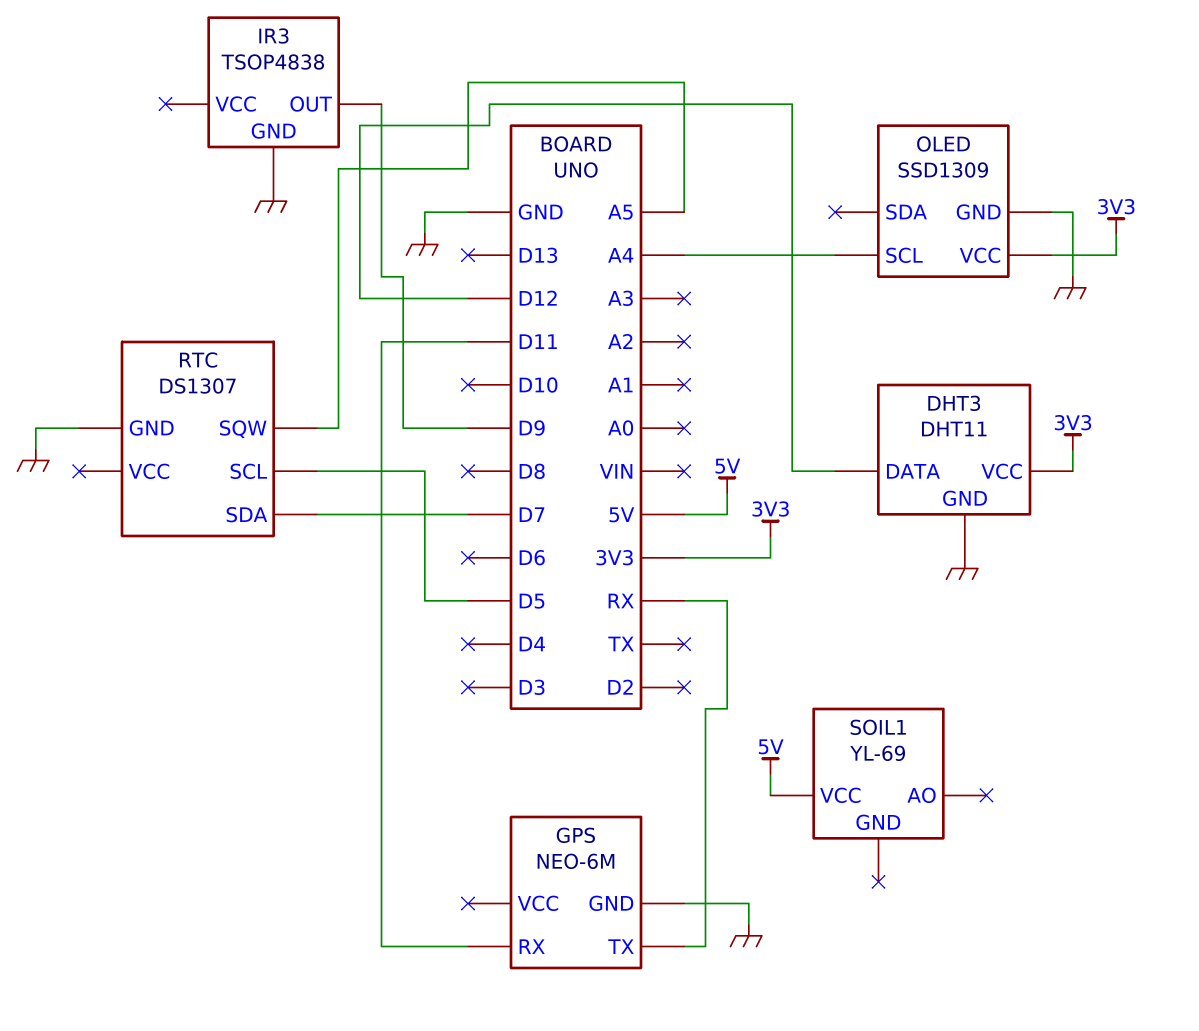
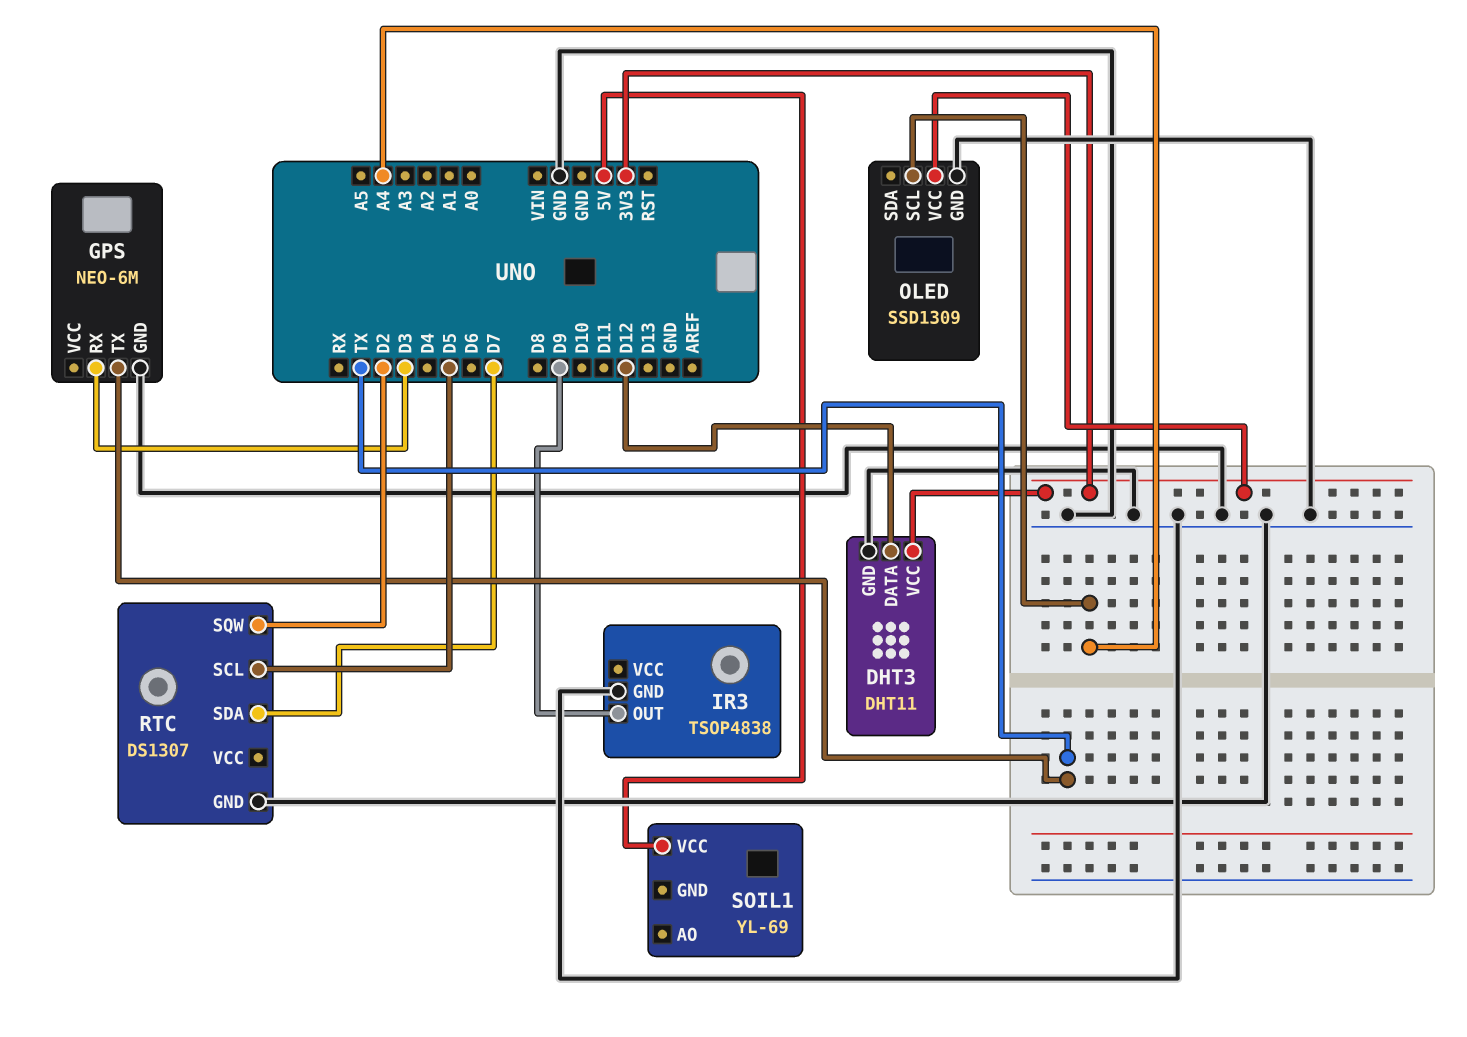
GPS pin RX: D11 -> D3
GPS pin TX: RX -> TX
RTC pin SQW: A5 -> D2

